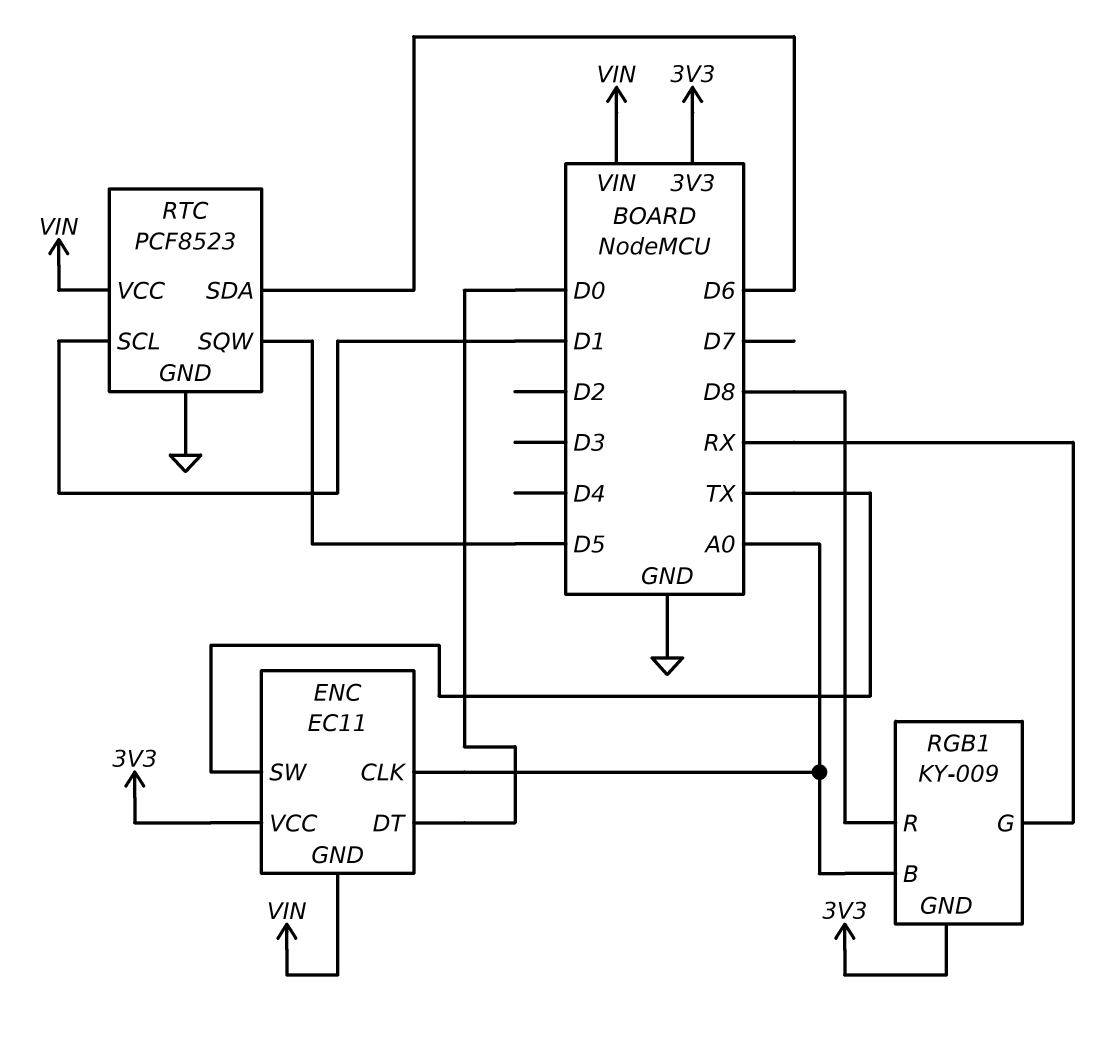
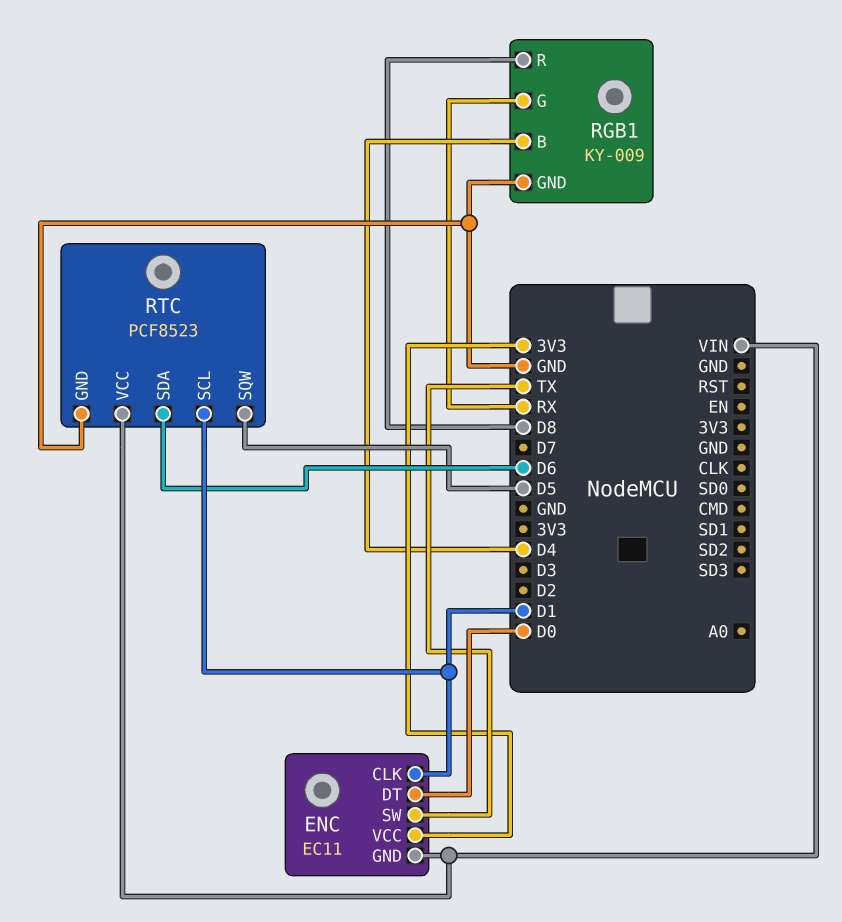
ENC pin CLK: A0 -> D1
RGB1 pin B: A0 -> D4
RGB1 pin GND: 3V3 -> GND

